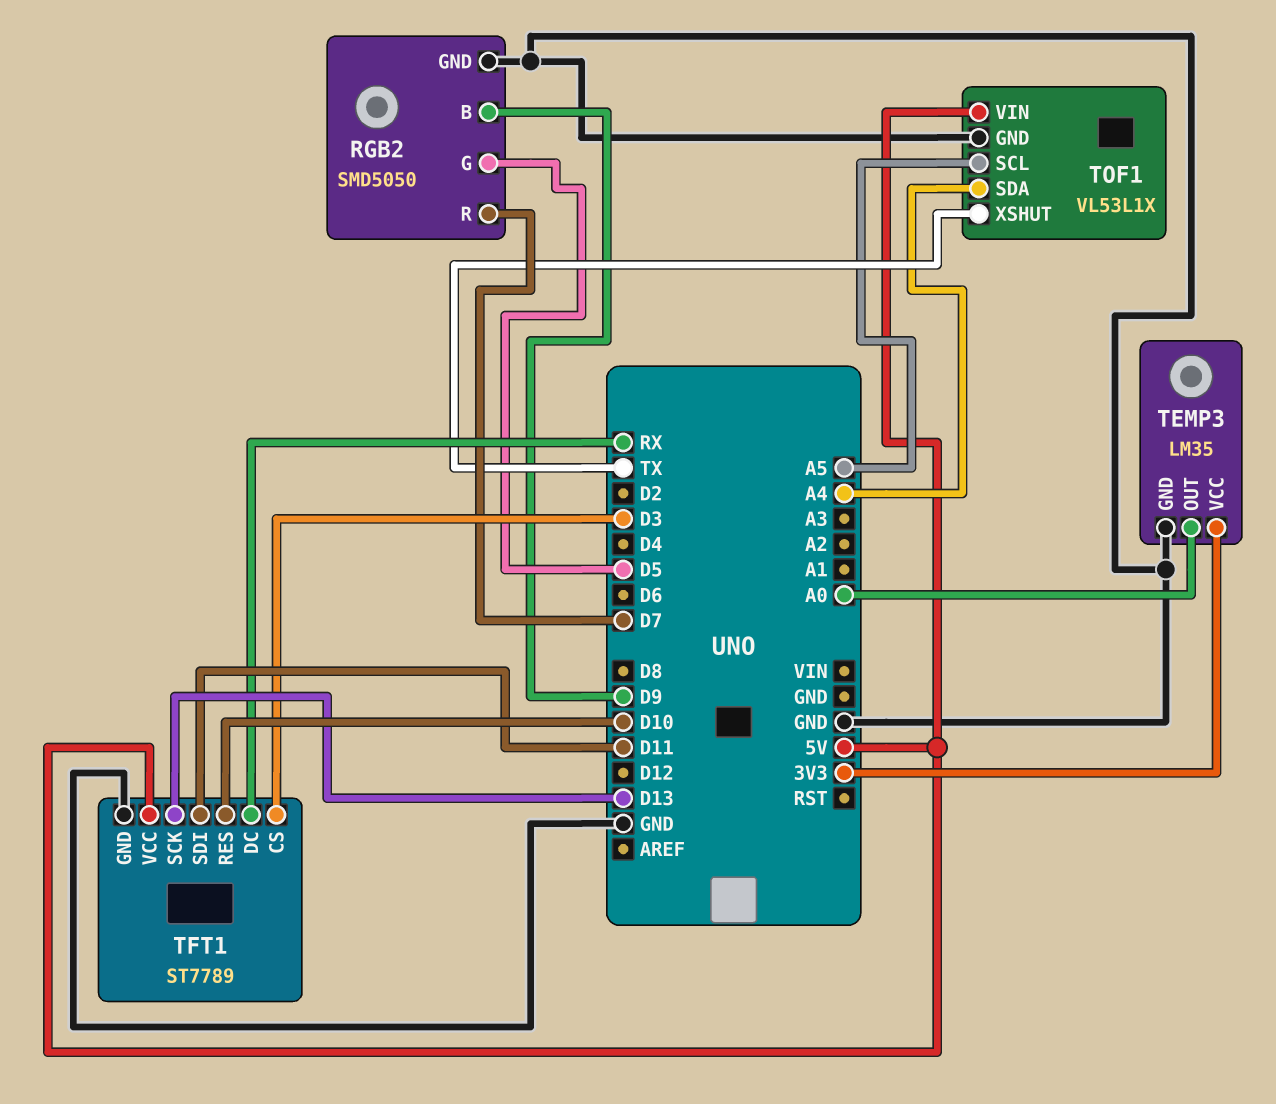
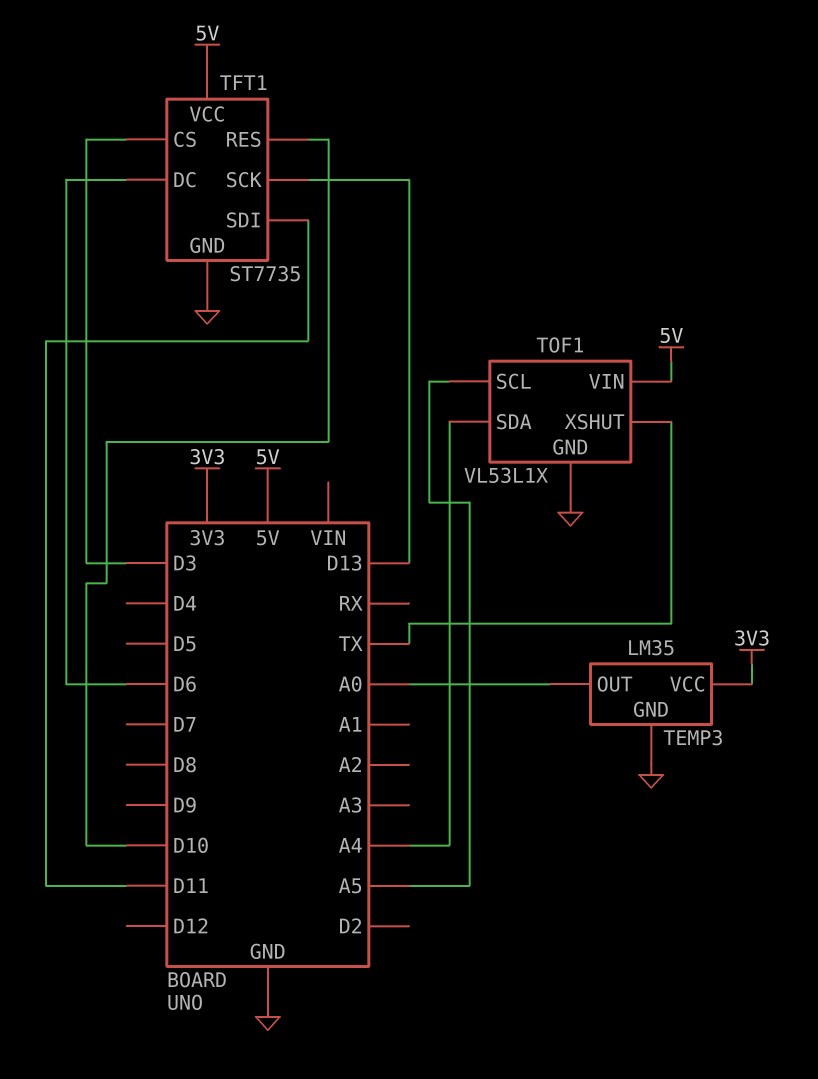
RGB2: SMD5050 -> none
RGB2 pin B: D9 -> none
RGB2 pin G: D5 -> none
RGB2 pin GND: GND -> none
RGB2 pin R: D7 -> none
TFT1: ST7789 -> ST7735
TFT1 pin DC: RX -> D6

